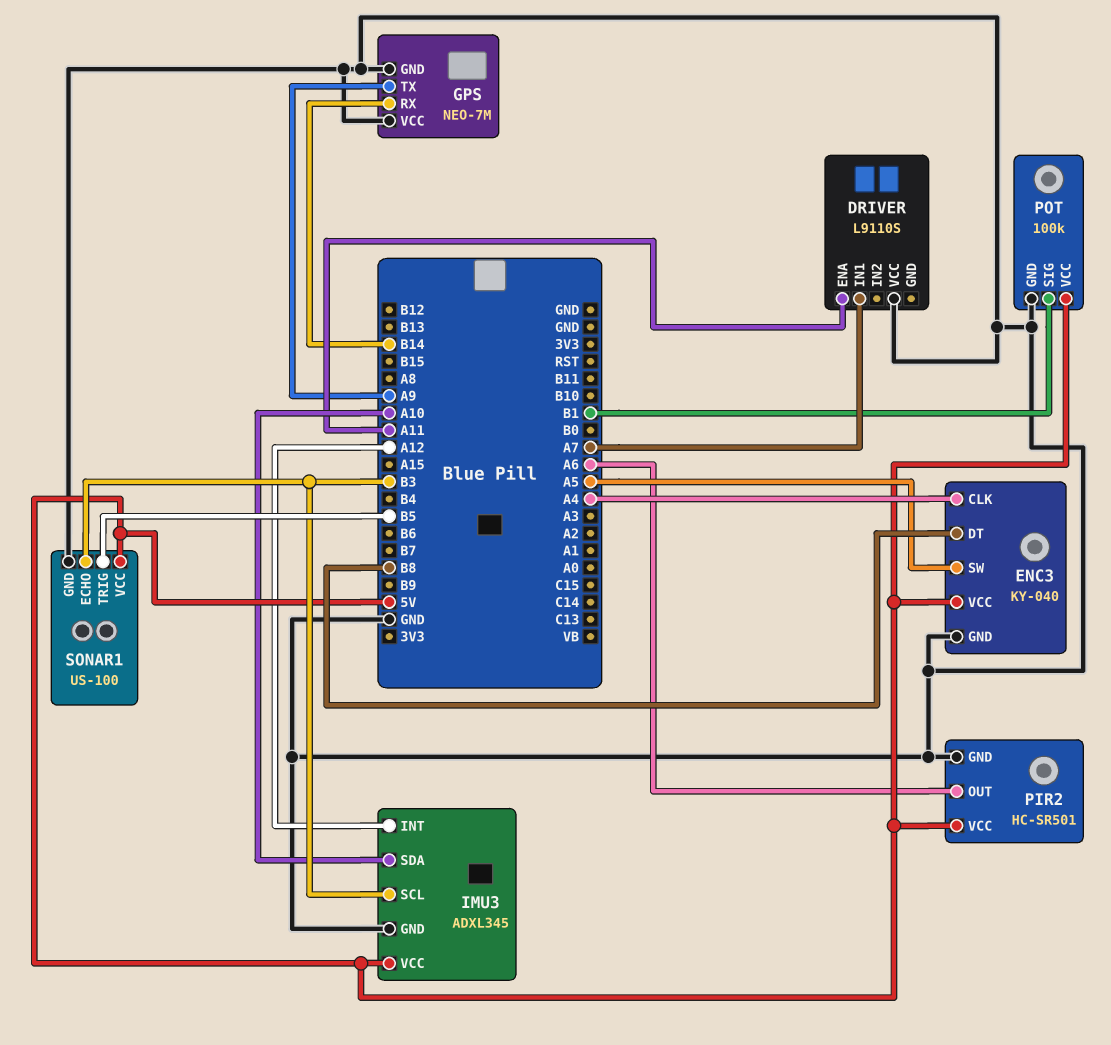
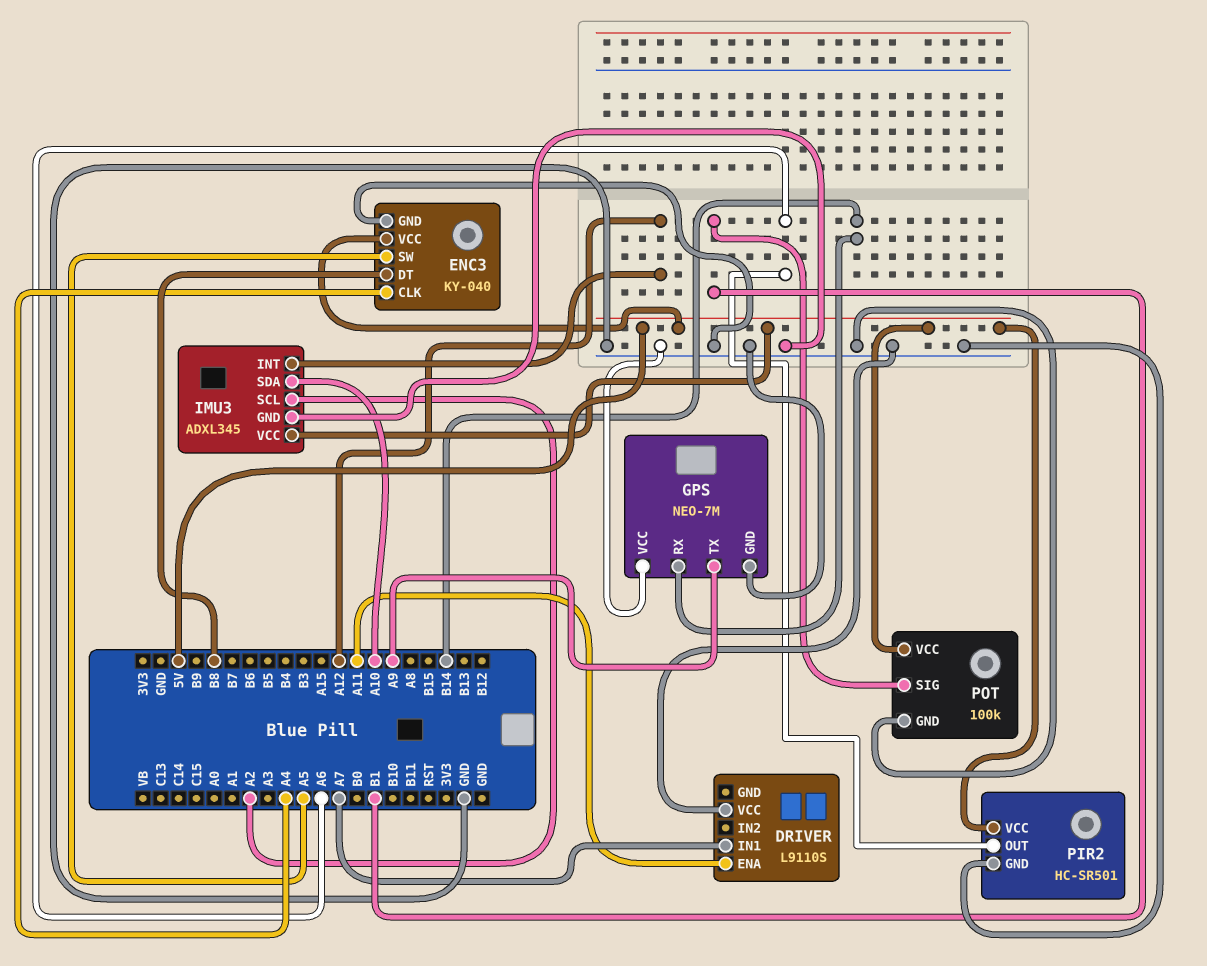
IMU3 pin SCL: B3 -> A2
SONAR1: US-100 -> none
SONAR1 pin ECHO: B3 -> none
SONAR1 pin GND: GND -> none
SONAR1 pin TRIG: B5 -> none
SONAR1 pin VCC: 5V -> none

